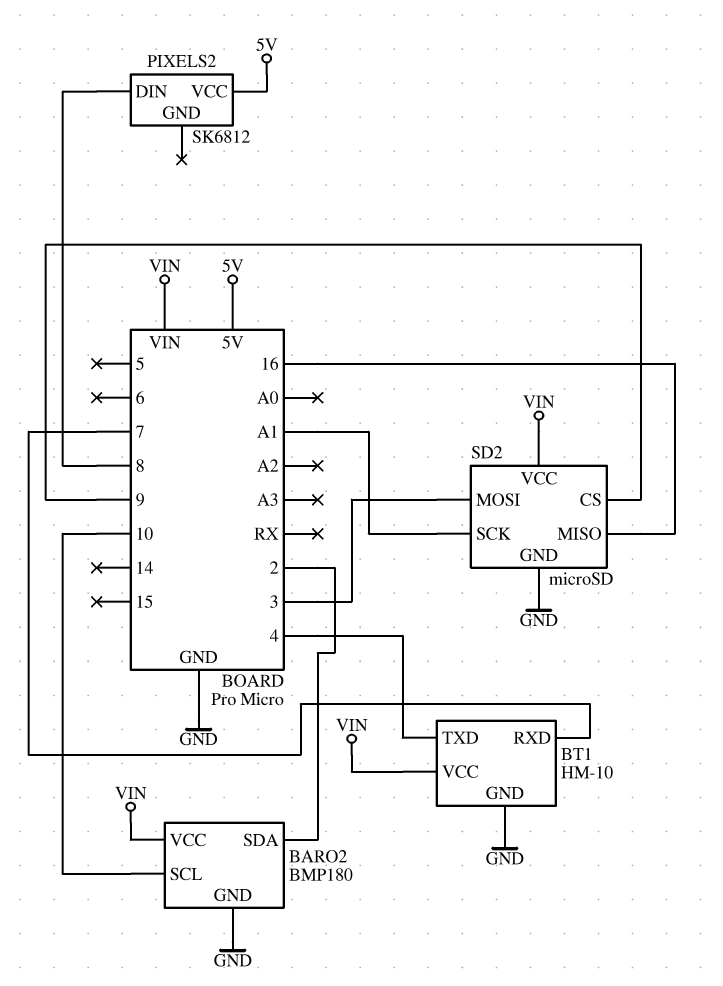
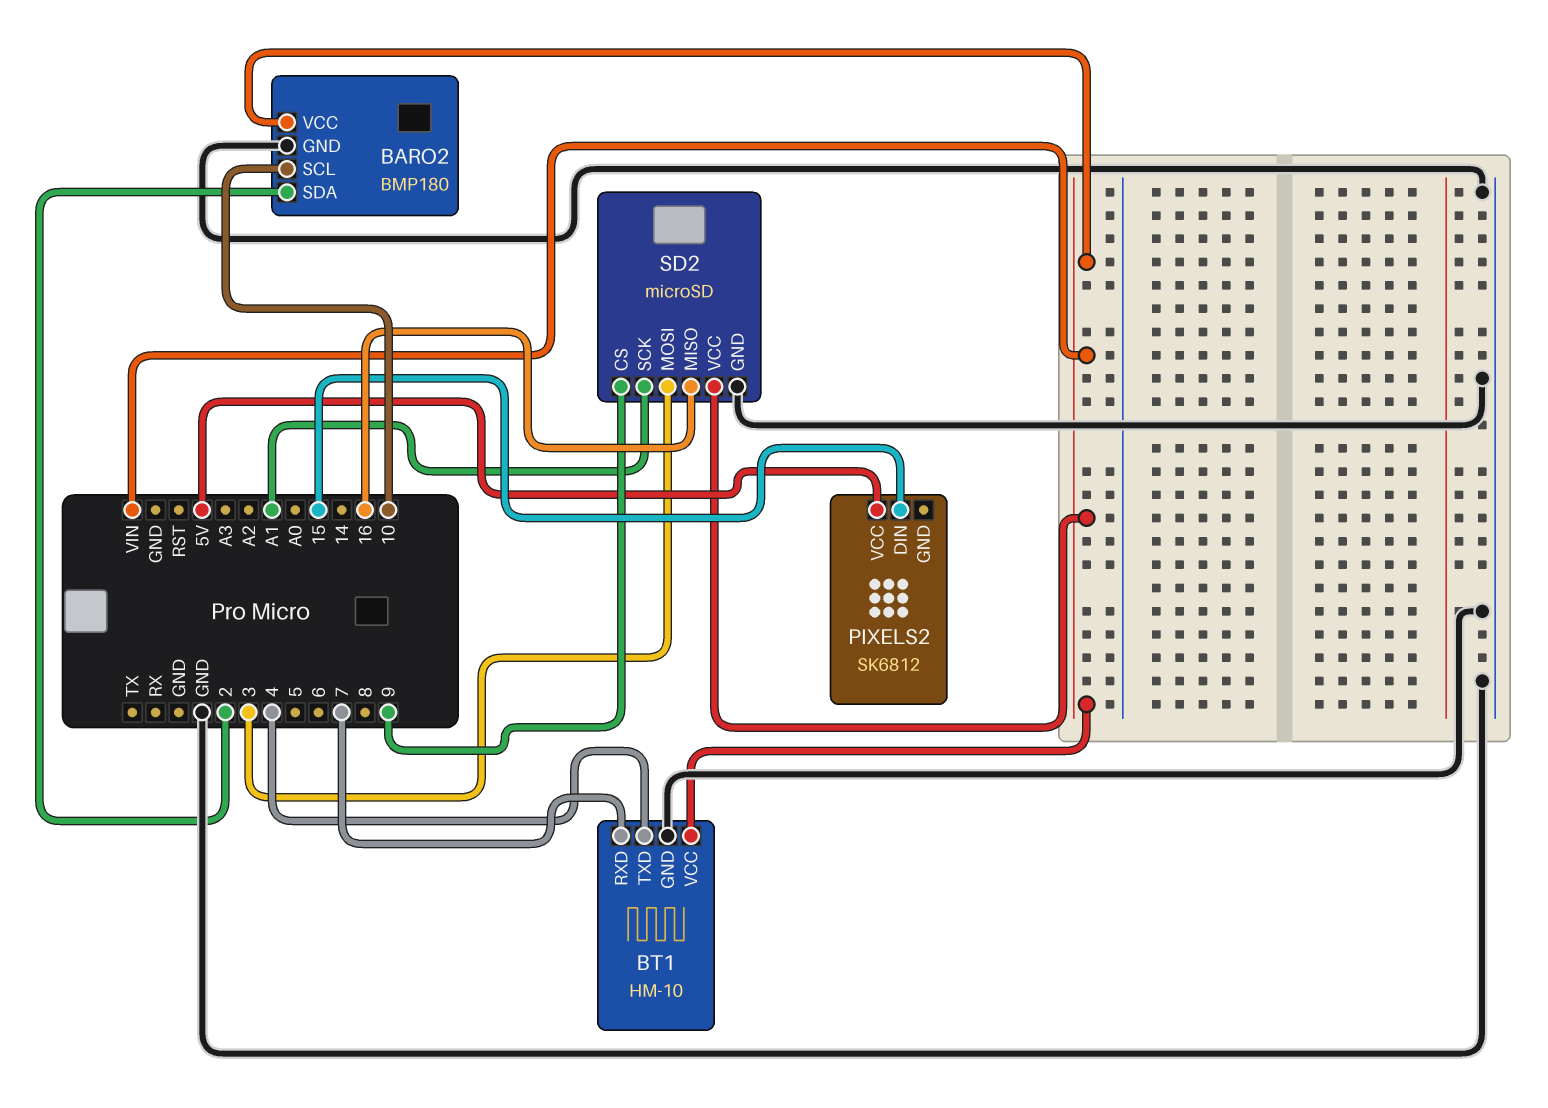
PIXELS2 pin DIN: 8 -> 15

